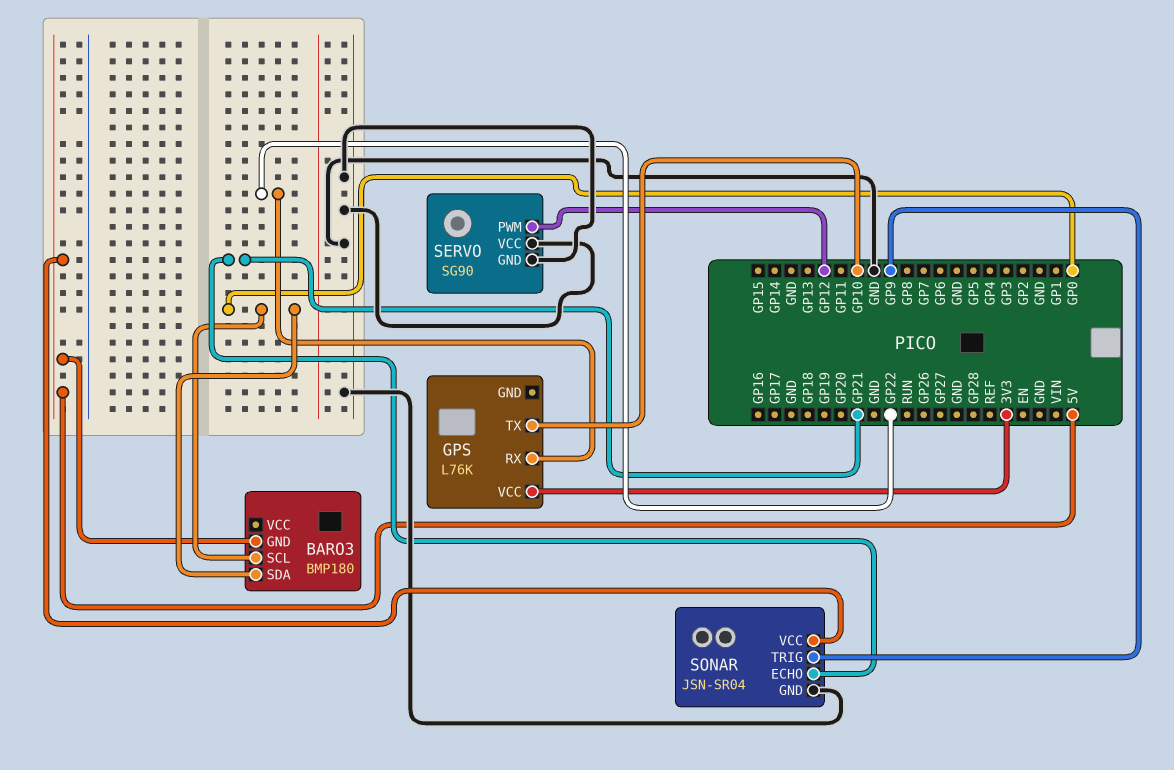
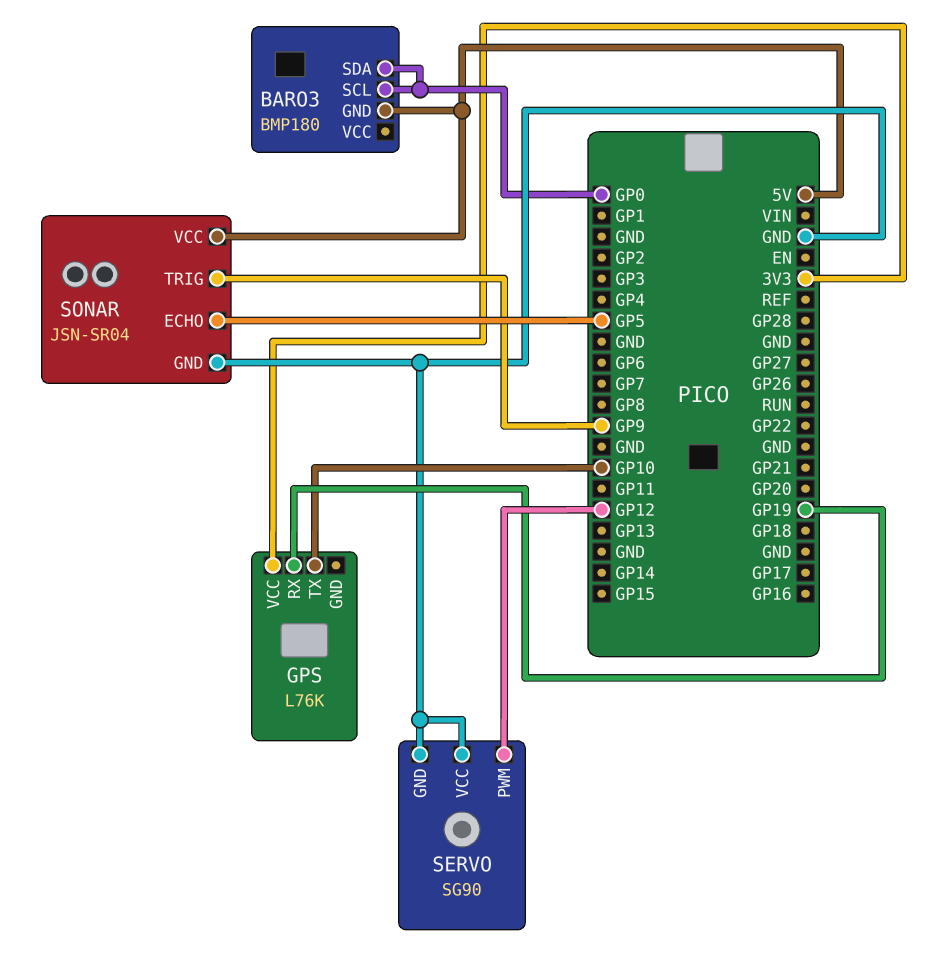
GPS pin RX: GP22 -> GP19
SONAR pin ECHO: GP21 -> GP5

